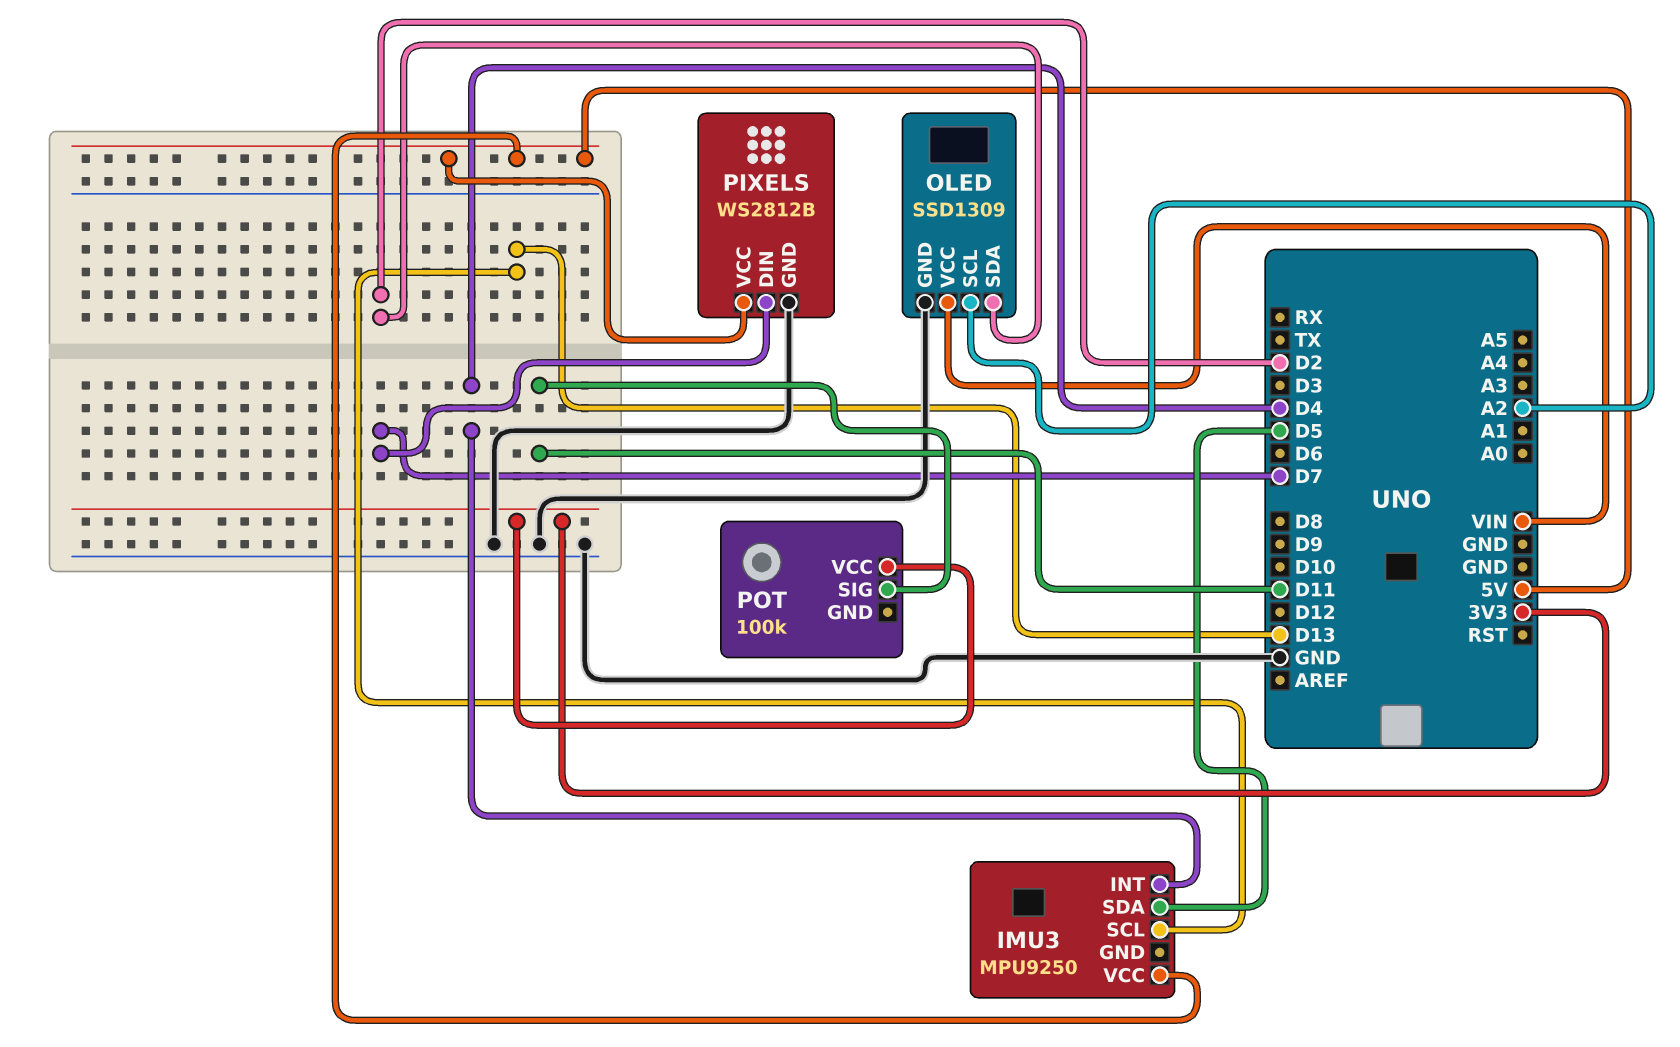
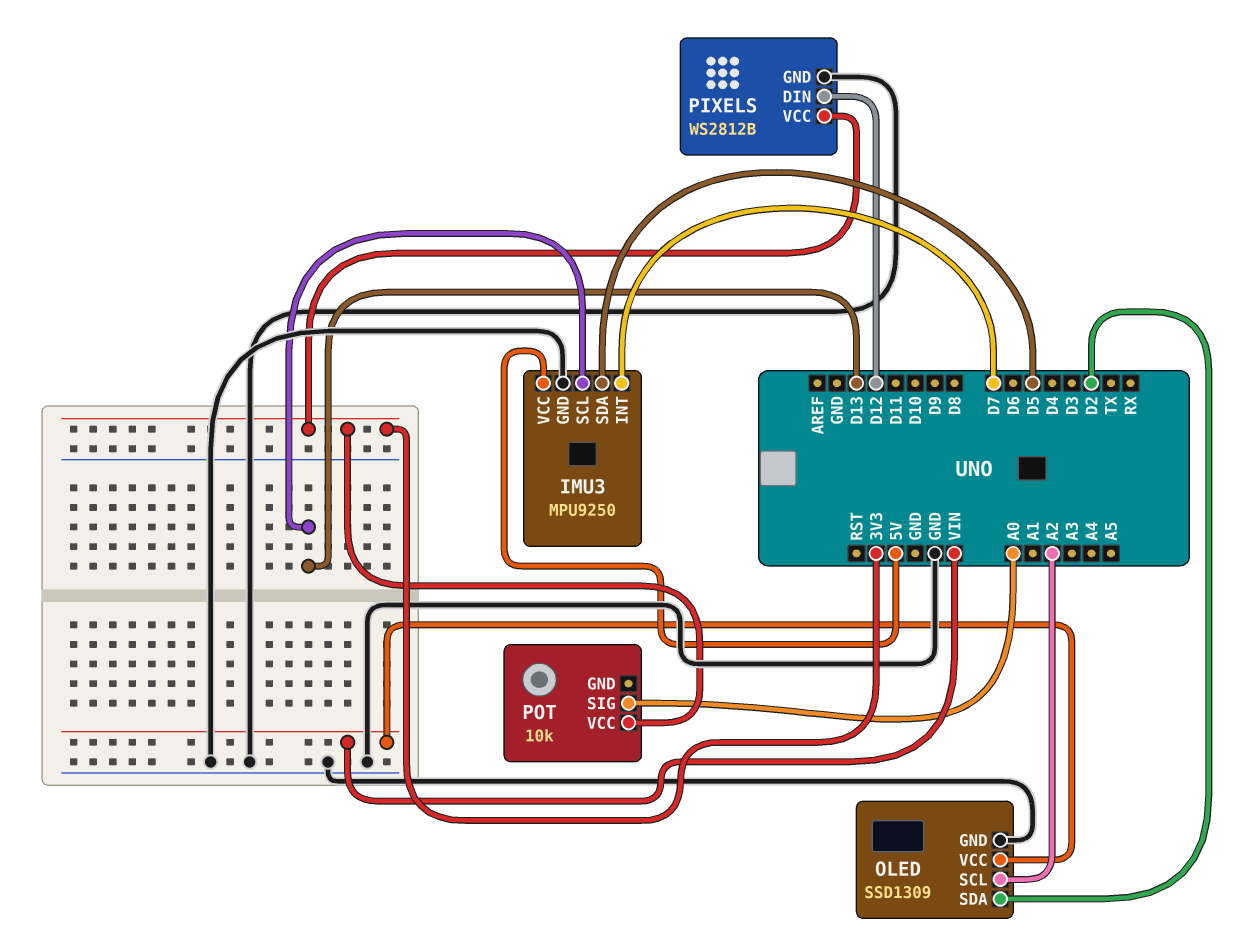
IMU3 pin GND: none -> GND
IMU3 pin INT: D4 -> D7
PIXELS pin DIN: D7 -> D12
PIXELS pin VCC: 5V -> 3V3
POT: 100k -> 10k
POT pin SIG: D11 -> A0

